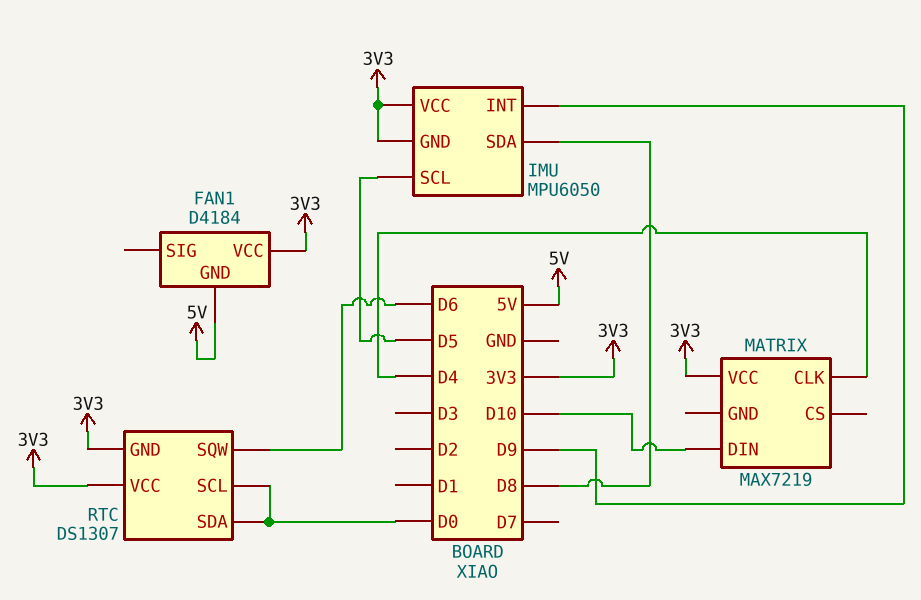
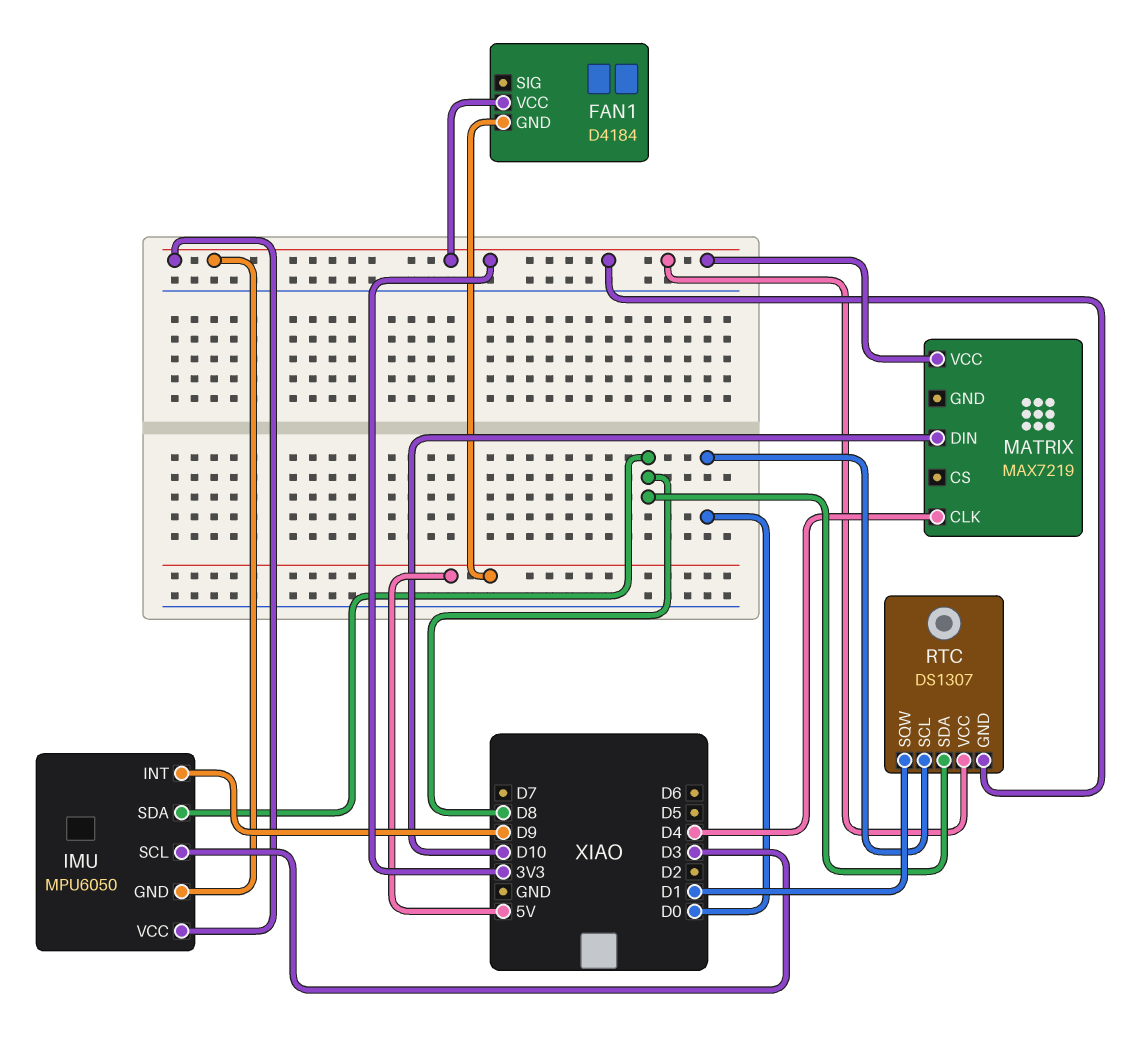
IMU pin SCL: D5 -> D3
RTC pin SDA: D0 -> D8
RTC pin SQW: D6 -> D1

